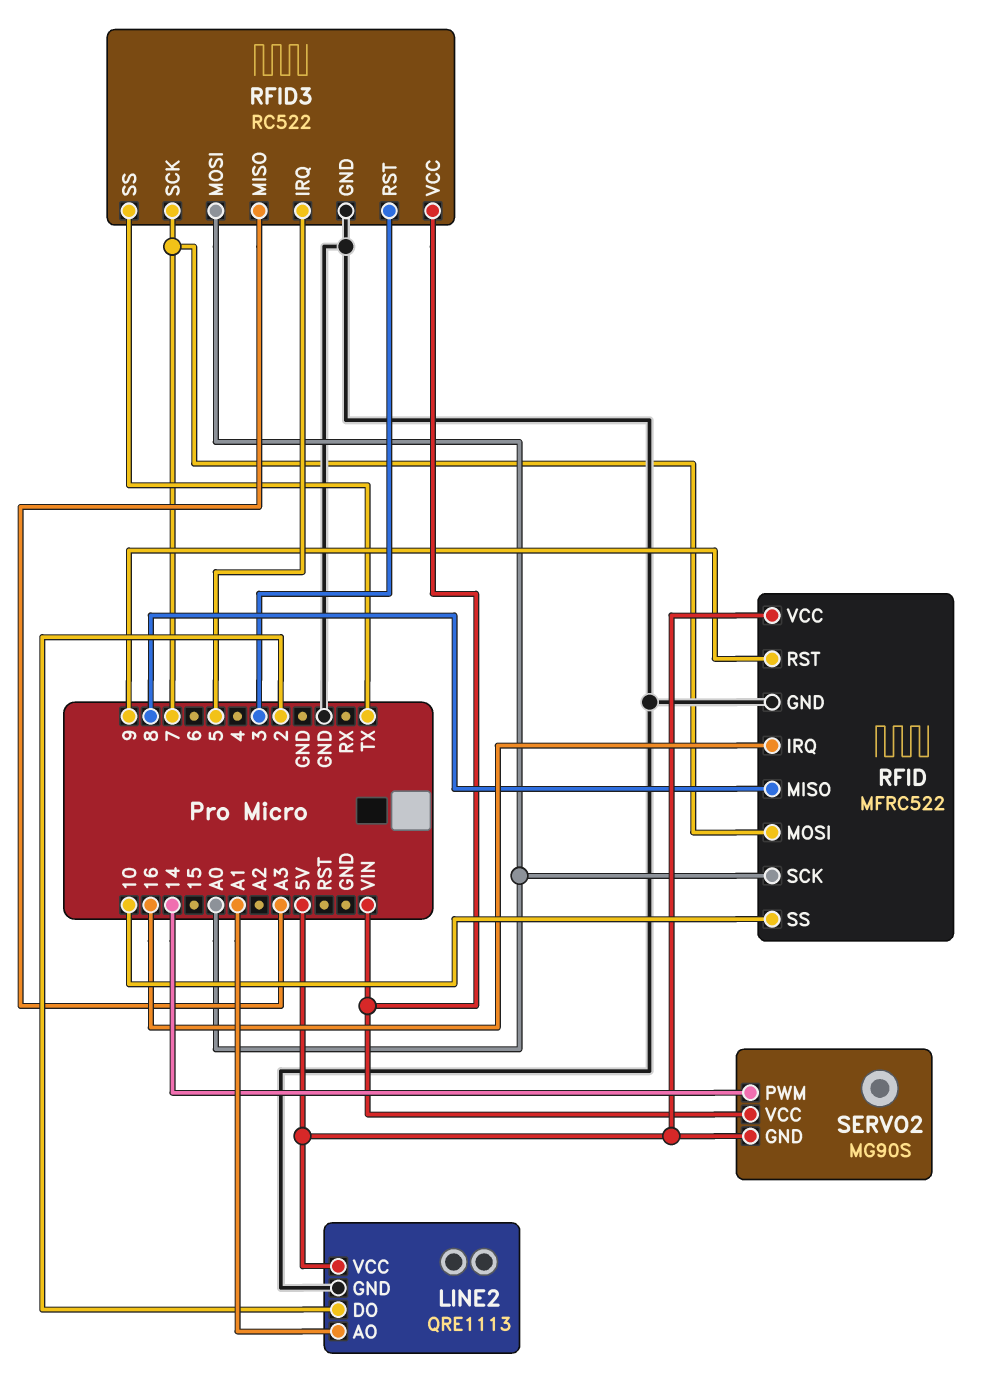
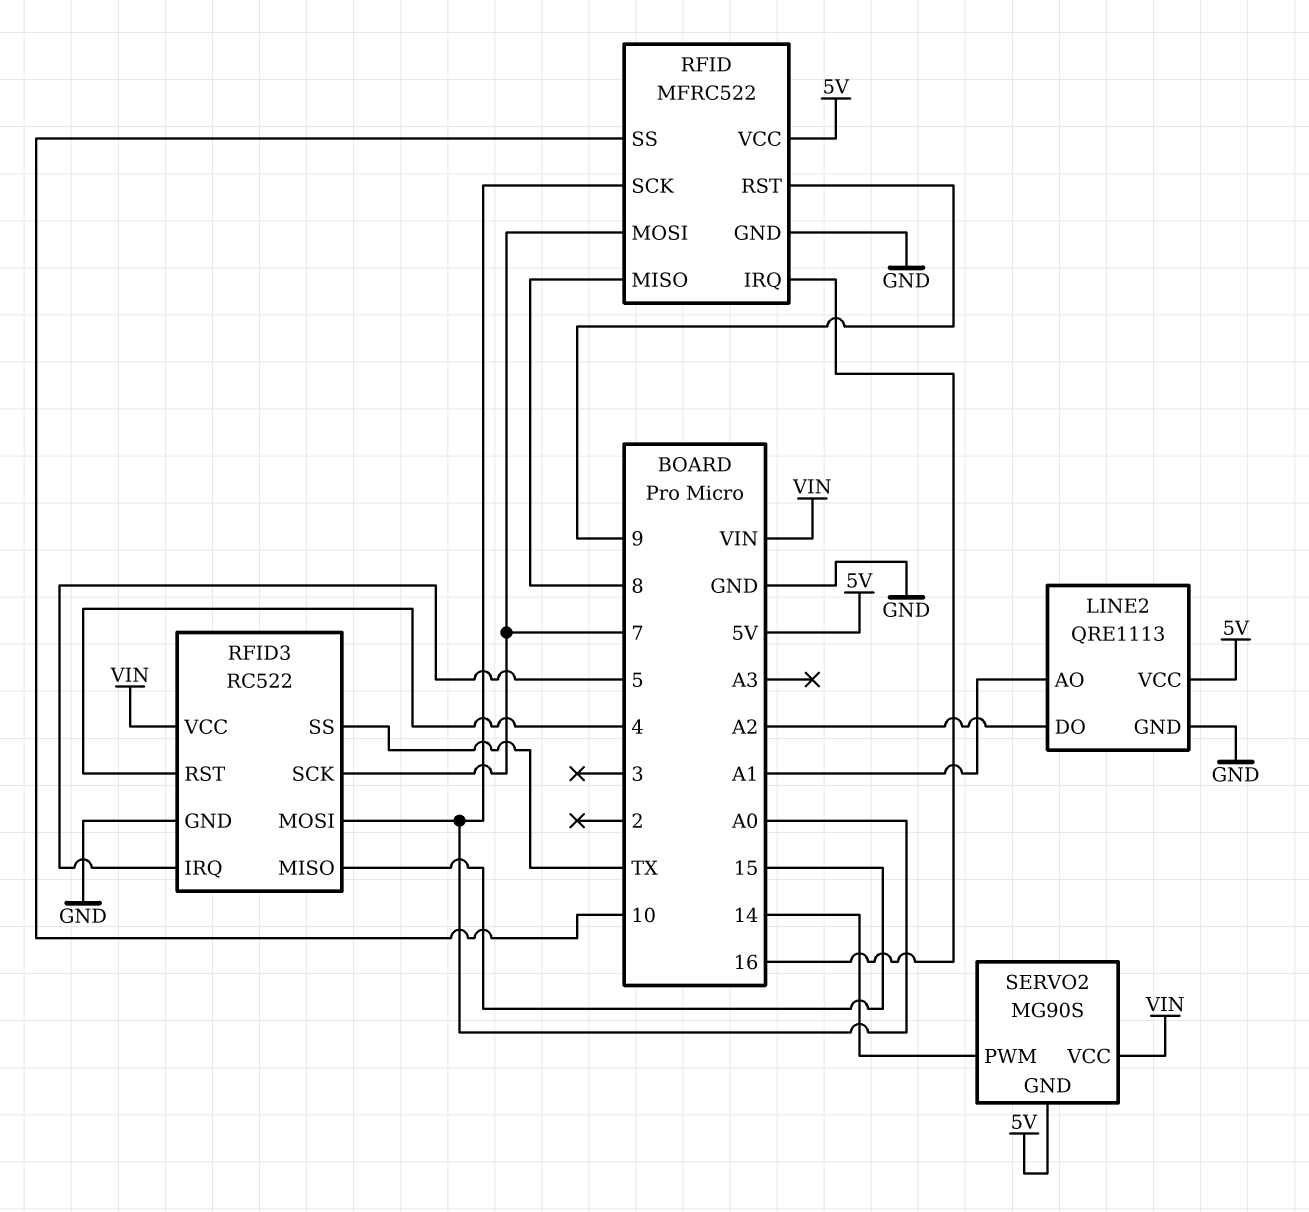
LINE2 pin DO: 2 -> A2
RFID3 pin MISO: A3 -> 15
RFID3 pin RST: 3 -> 4

